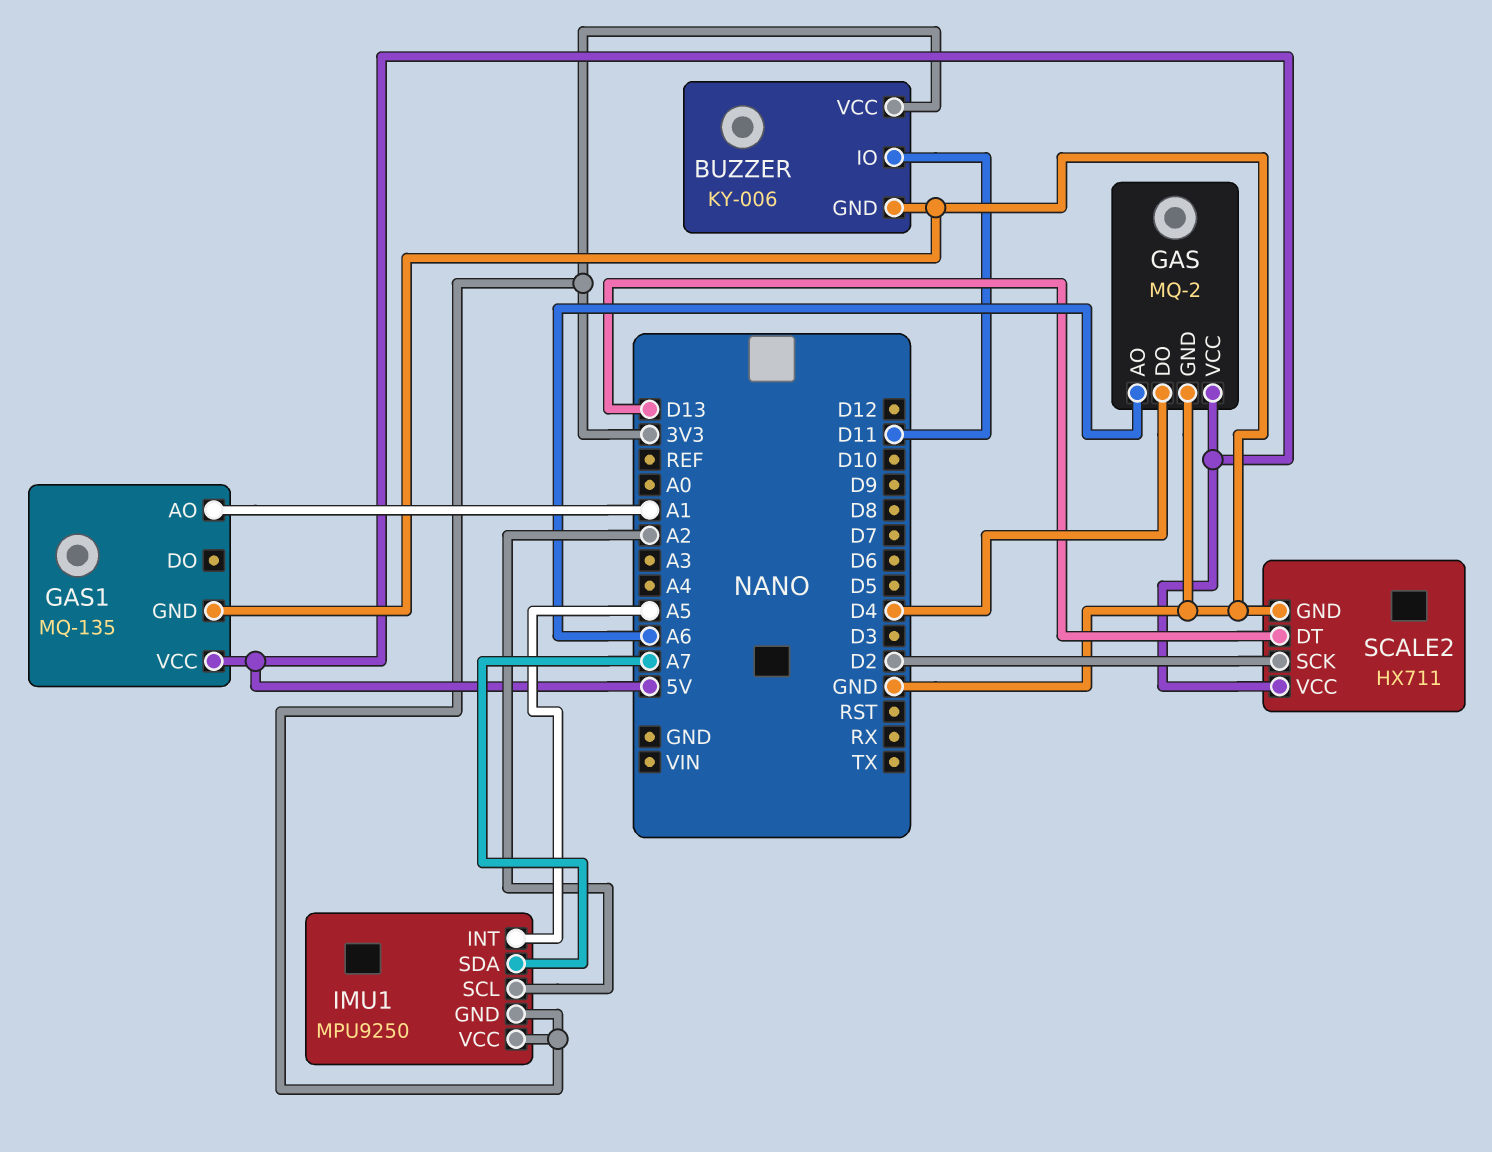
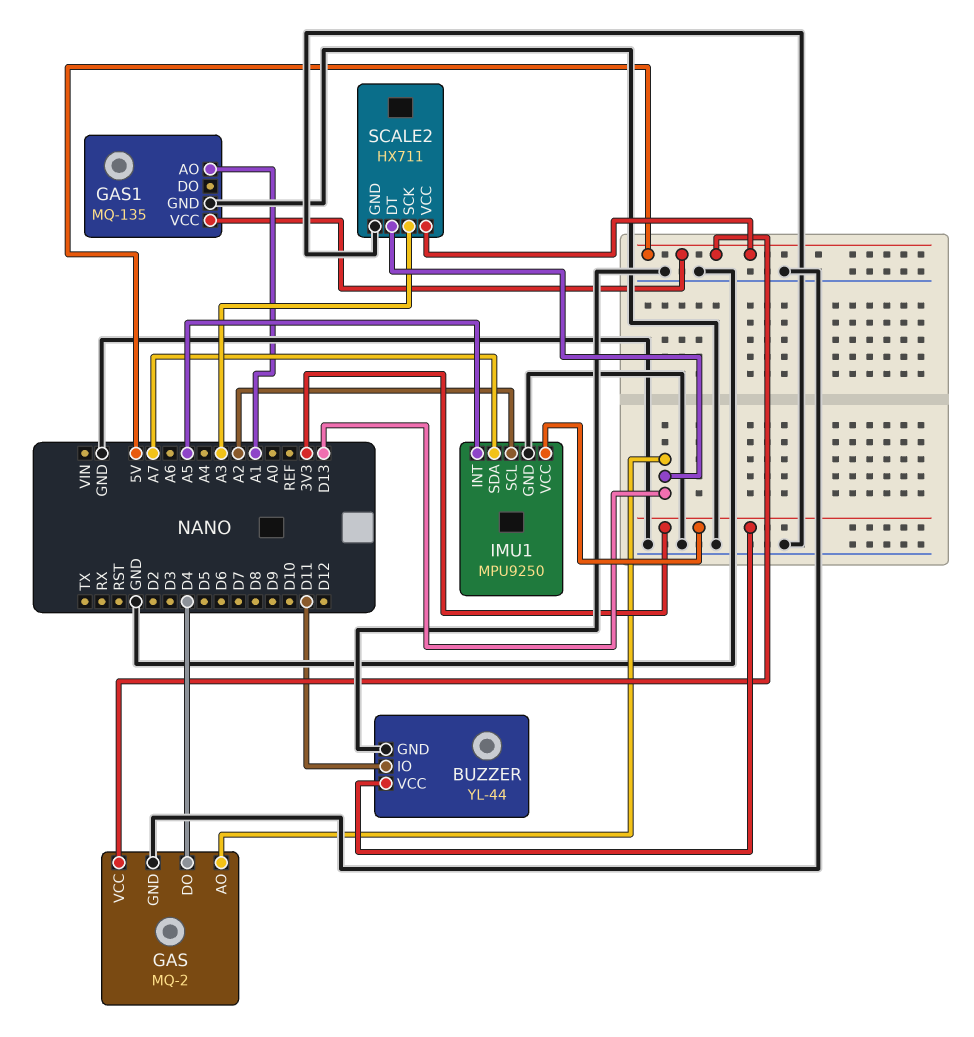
BUZZER: KY-006 -> YL-44
GAS pin AO: A6 -> D13
IMU1 pin GND: 3V3 -> GND
SCALE2 pin SCK: D2 -> A3

